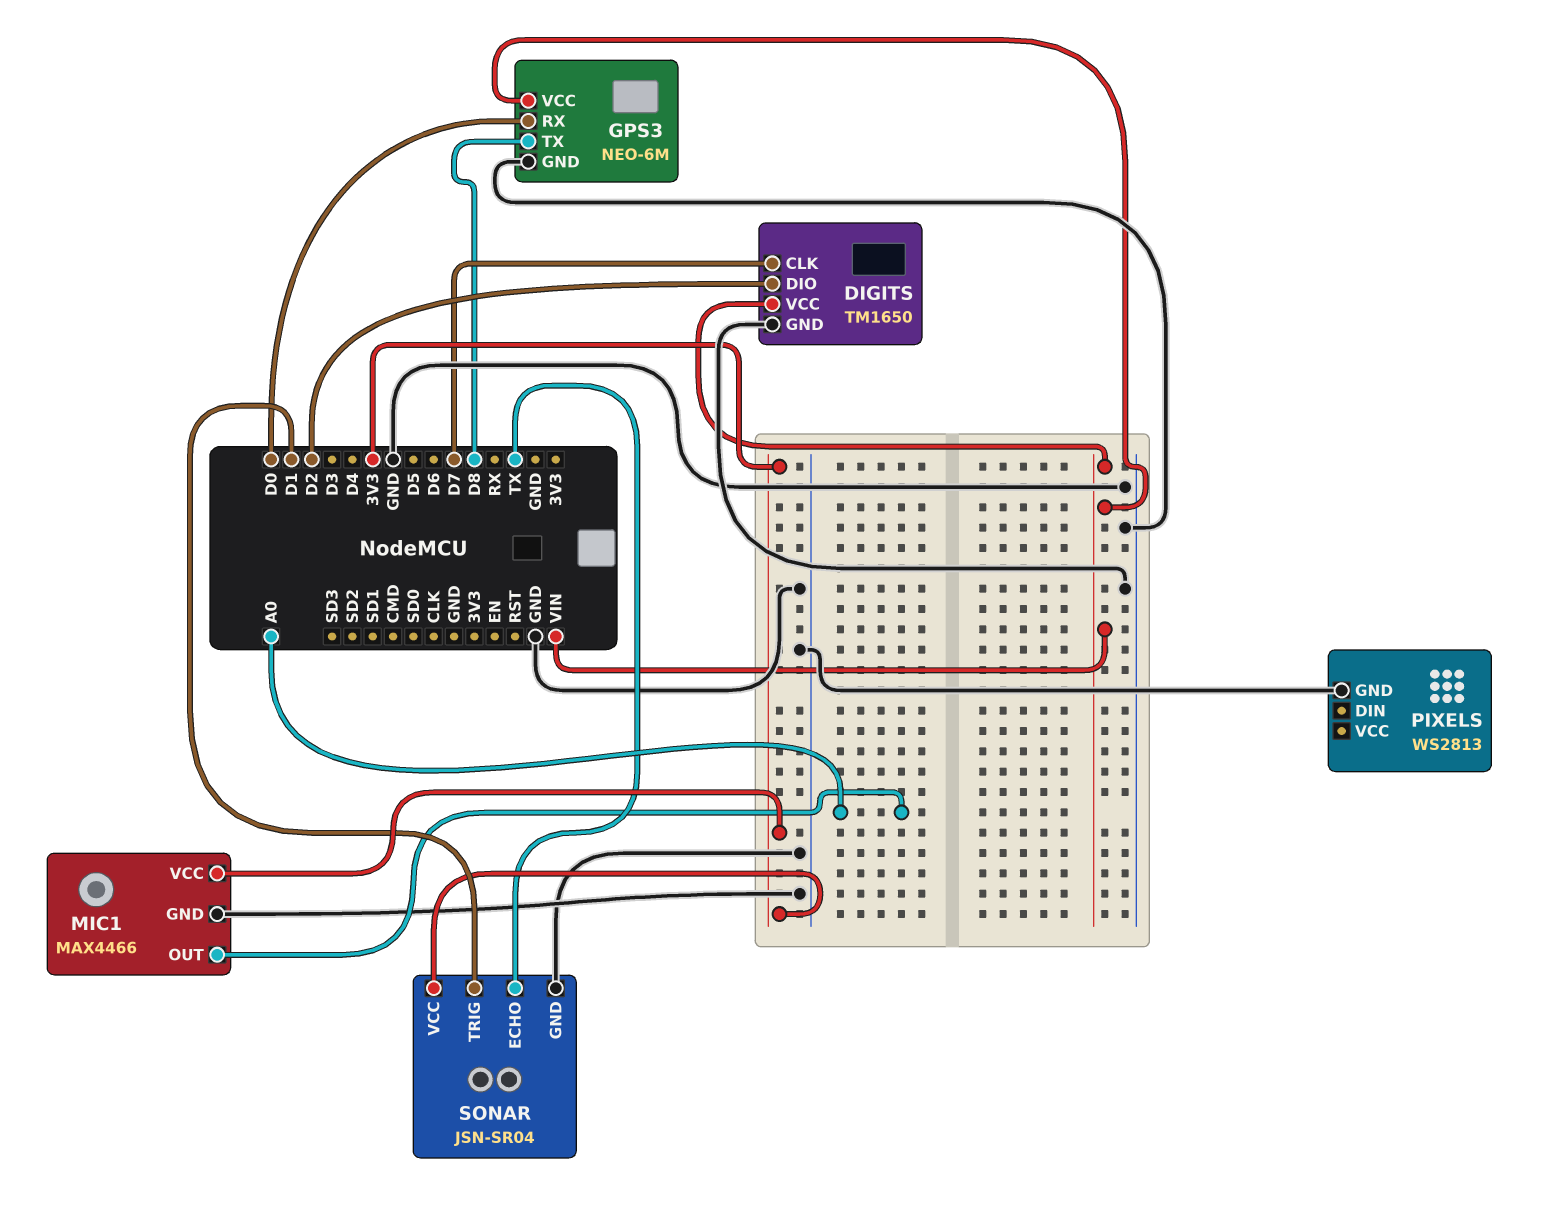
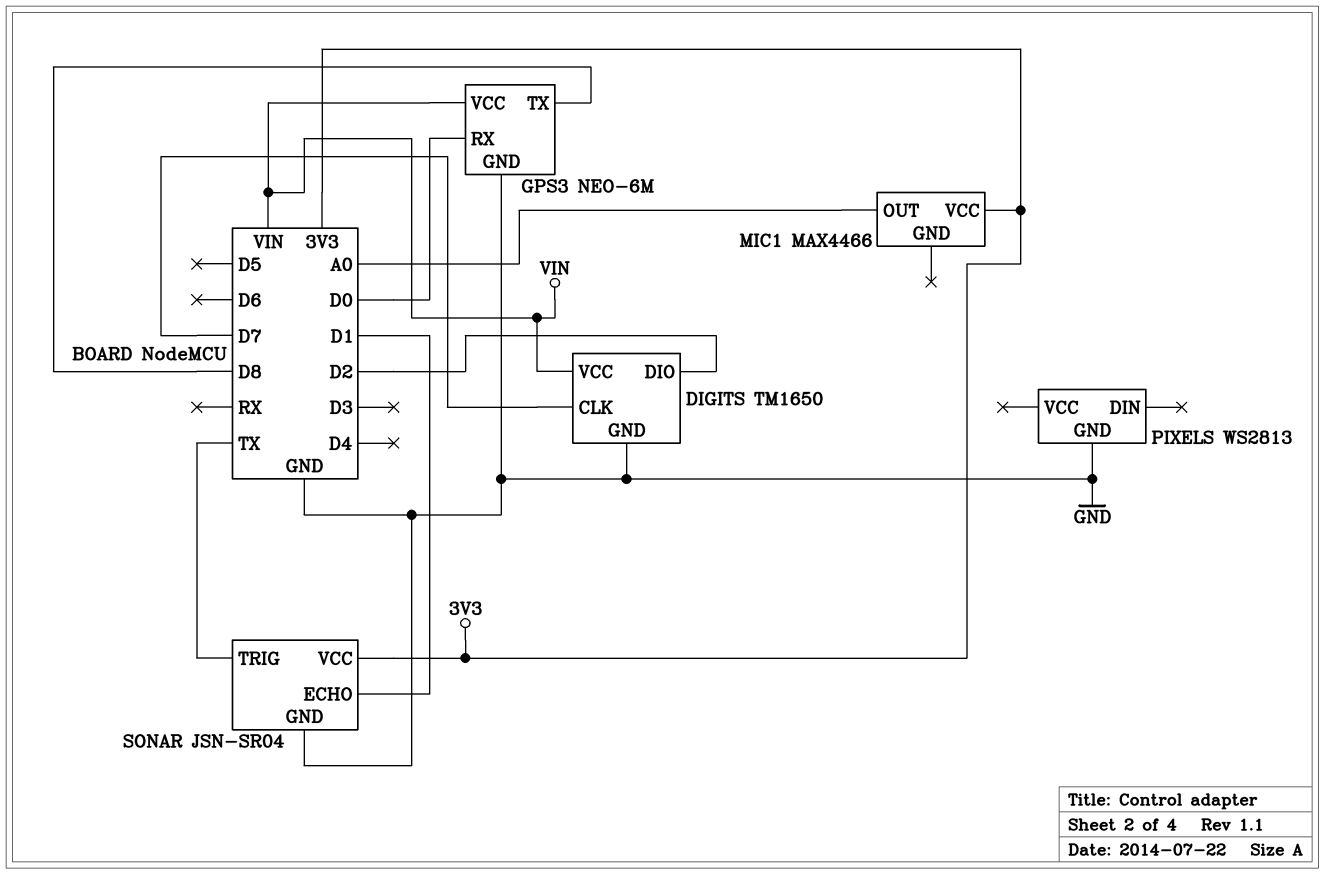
MIC1 pin GND: GND -> none
SONAR pin ECHO: TX -> D1
SONAR pin TRIG: D1 -> TX

